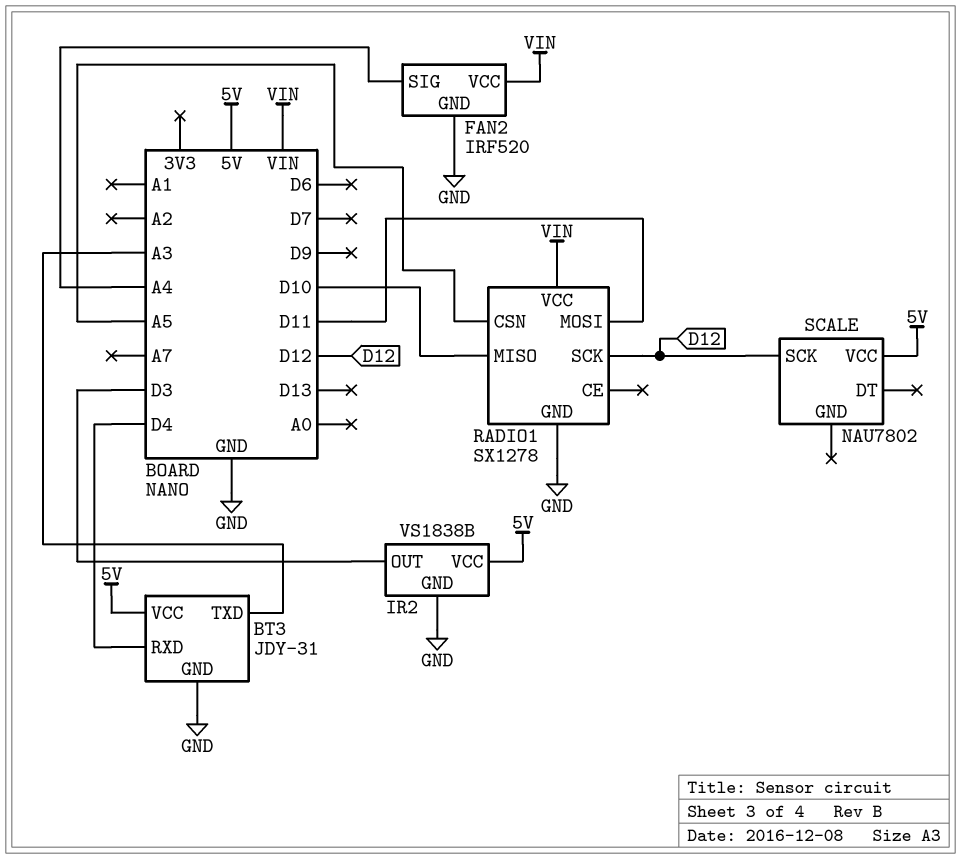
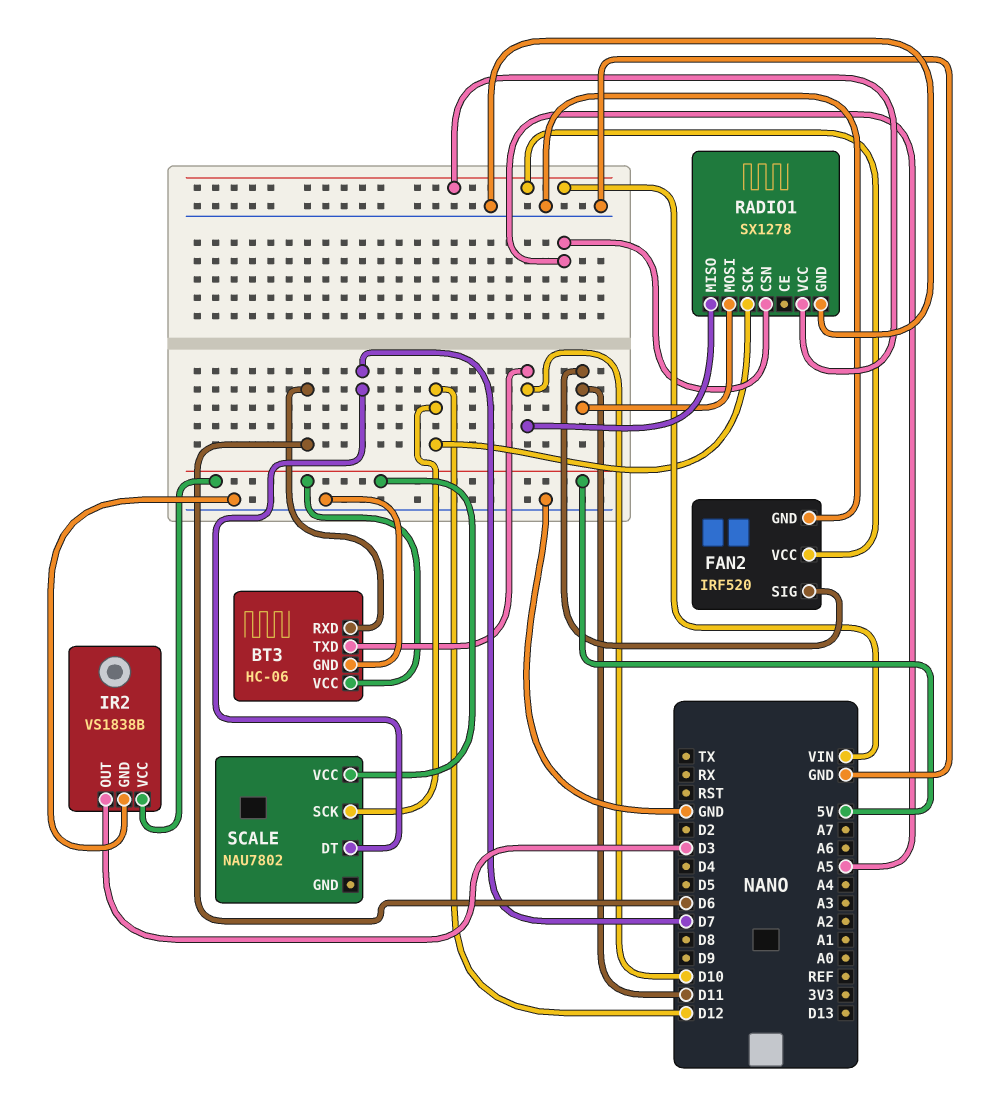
BT3: JDY-31 -> HC-06
BT3 pin RXD: D4 -> D6
BT3 pin TXD: A3 -> D10
FAN2 pin SIG: A4 -> D11
SCALE pin DT: none -> D7

